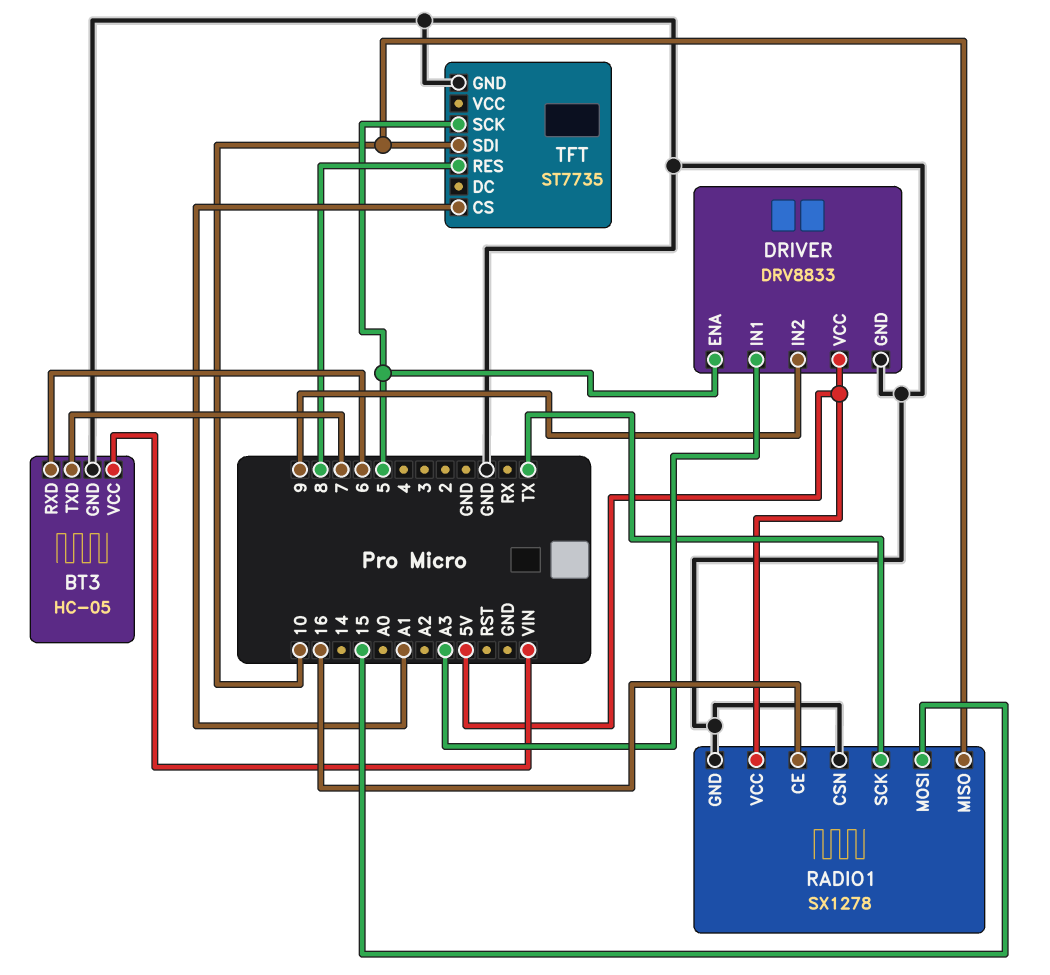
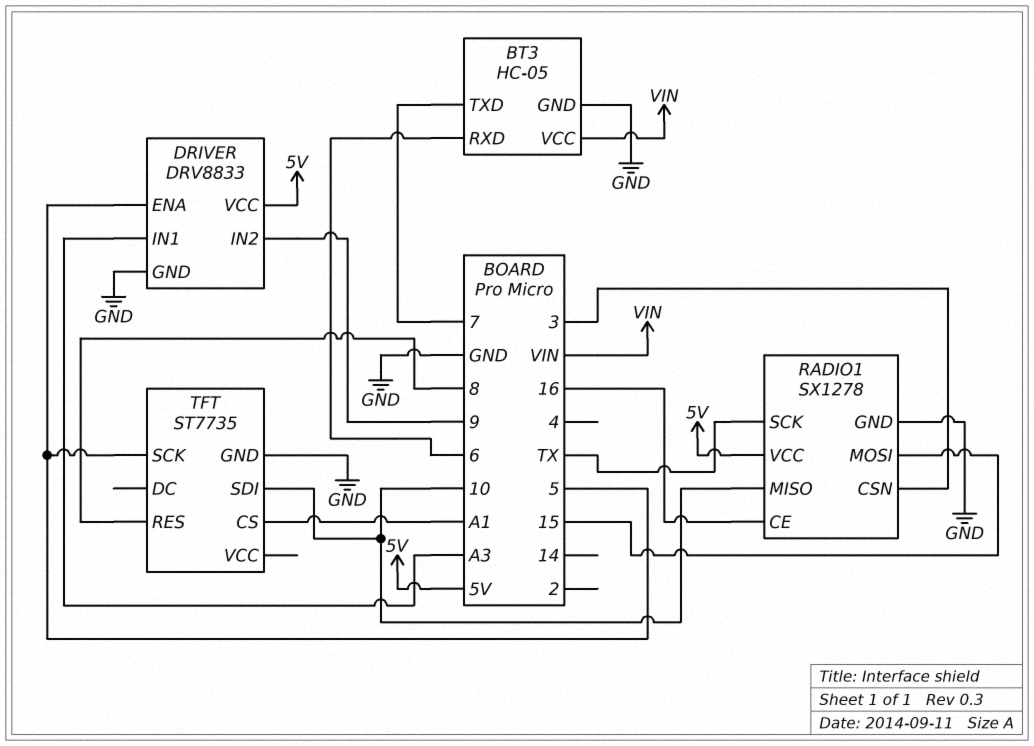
RADIO1 pin CSN: GND -> 3

